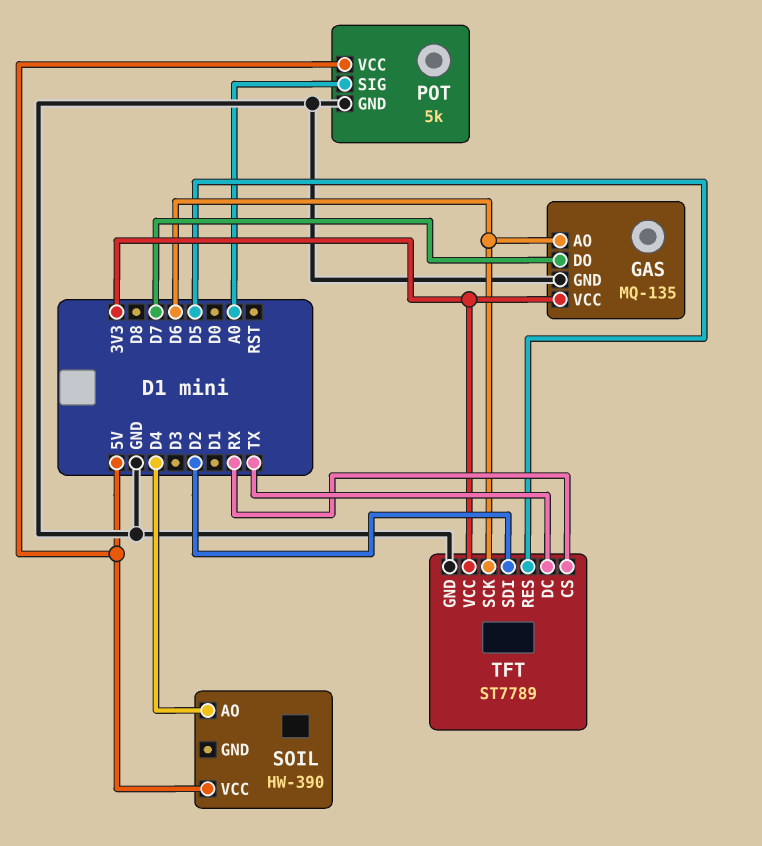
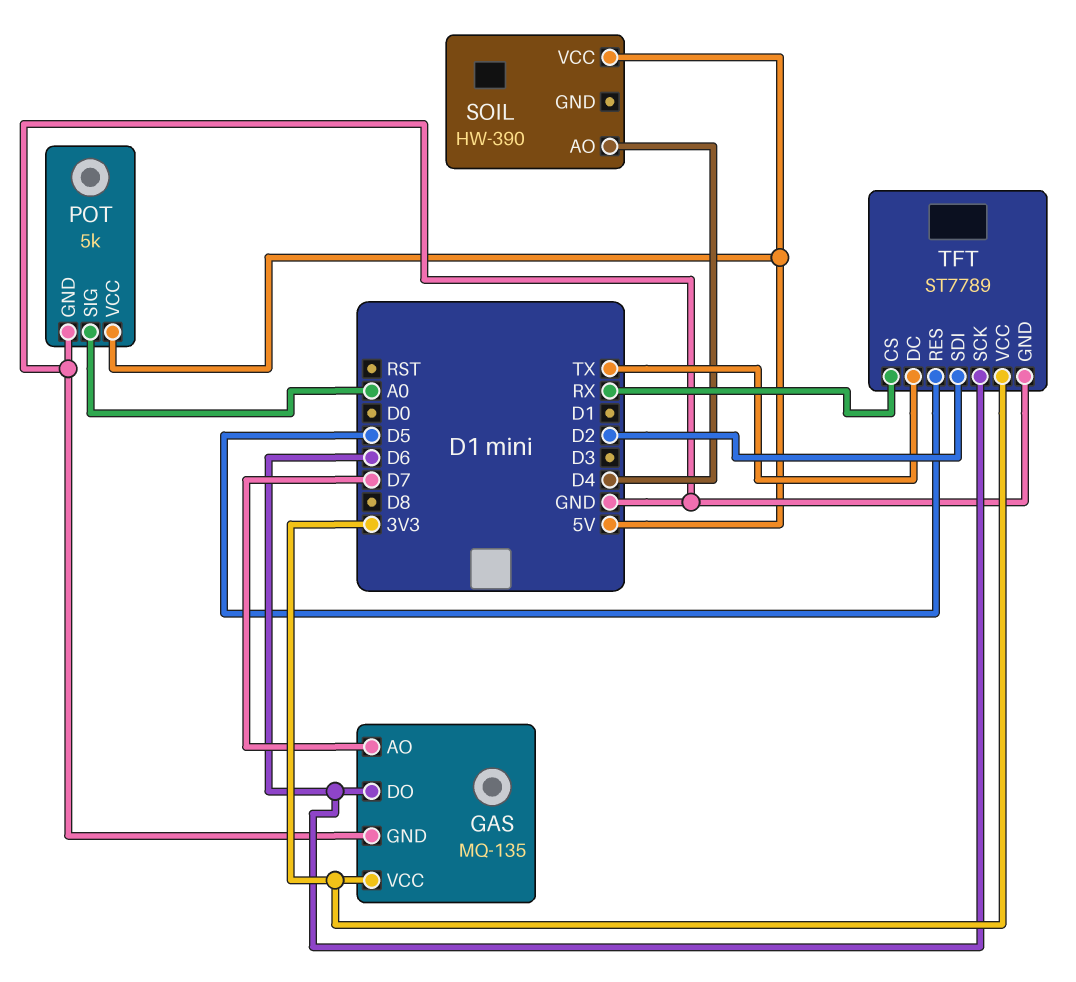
GAS pin AO: D6 -> D7
GAS pin DO: D7 -> D6

